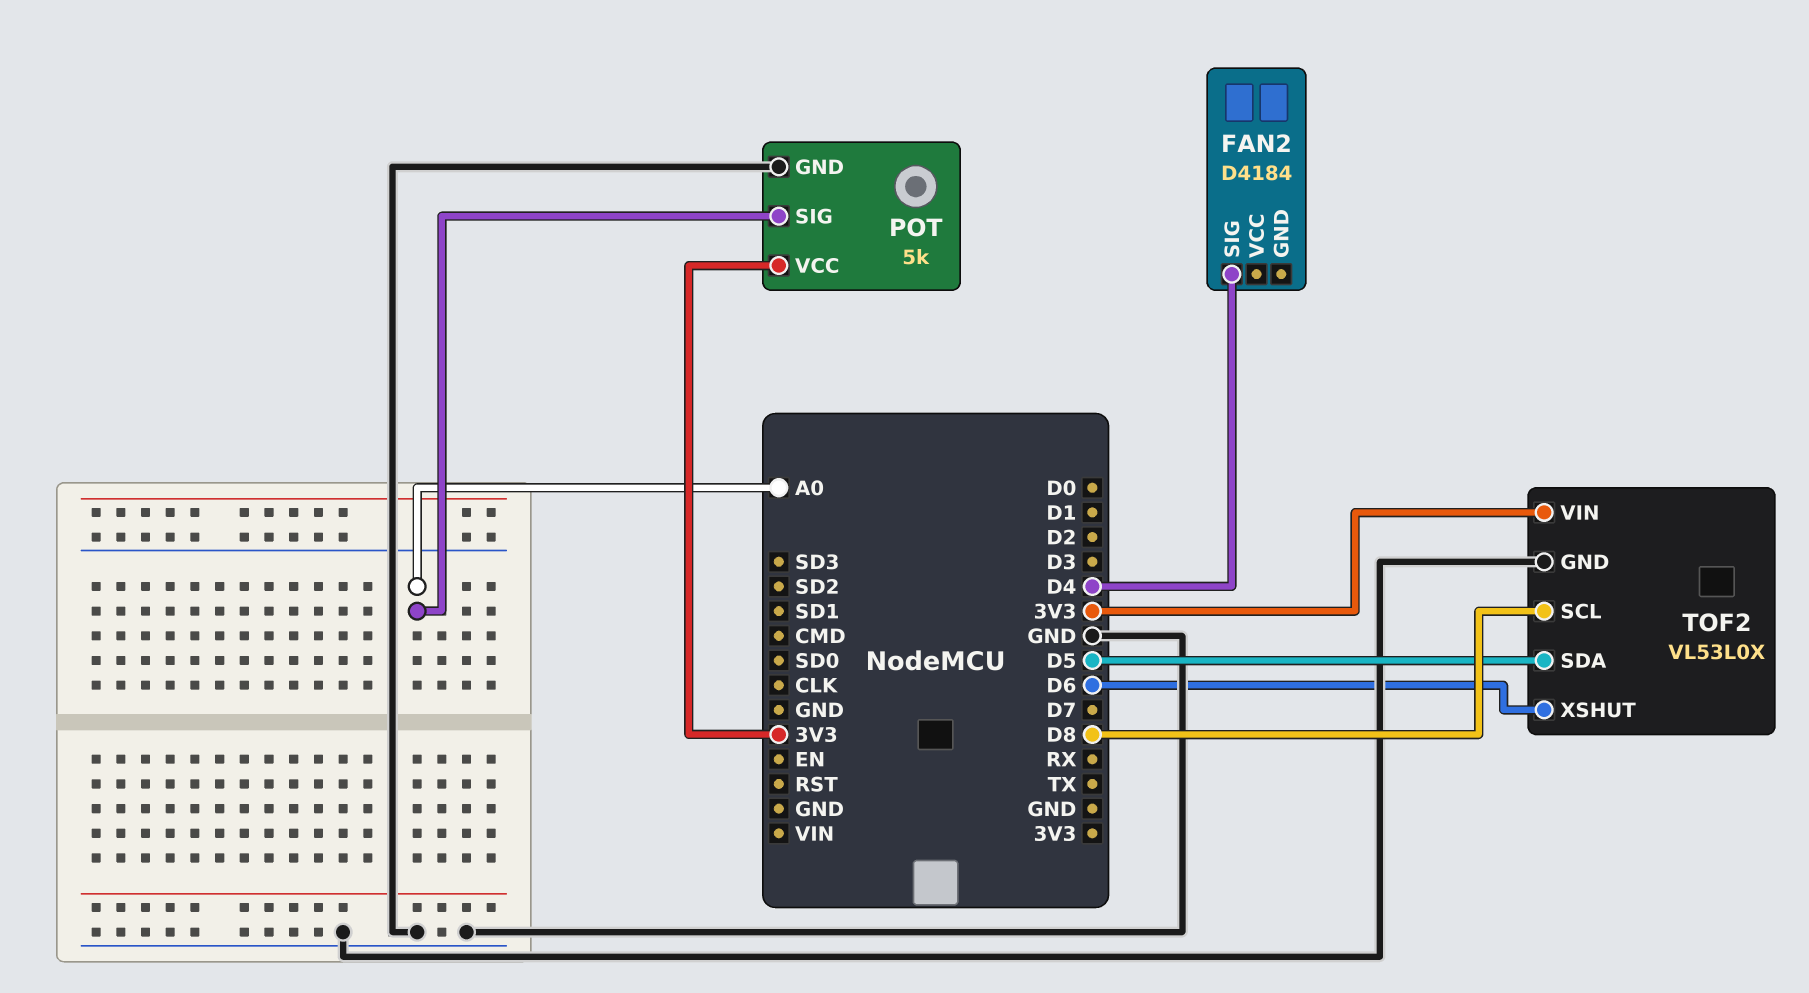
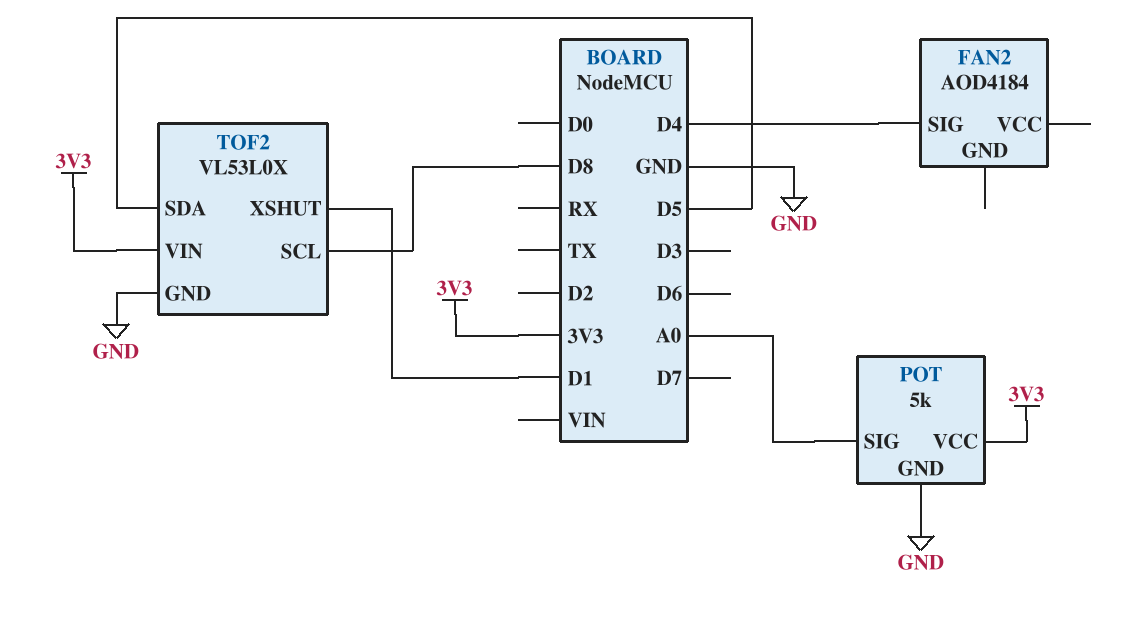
FAN2: D4184 -> AOD4184
TOF2 pin XSHUT: D6 -> D1

